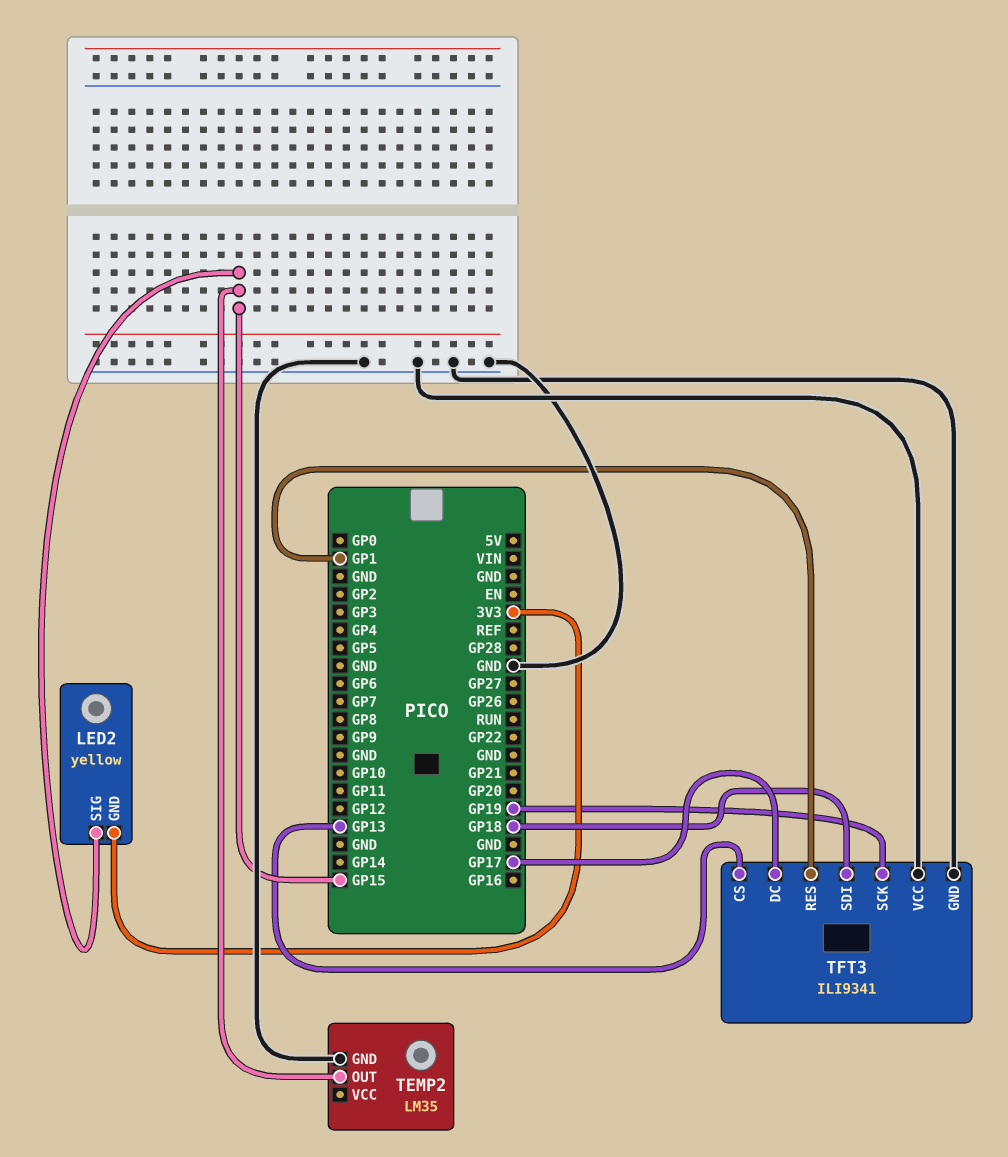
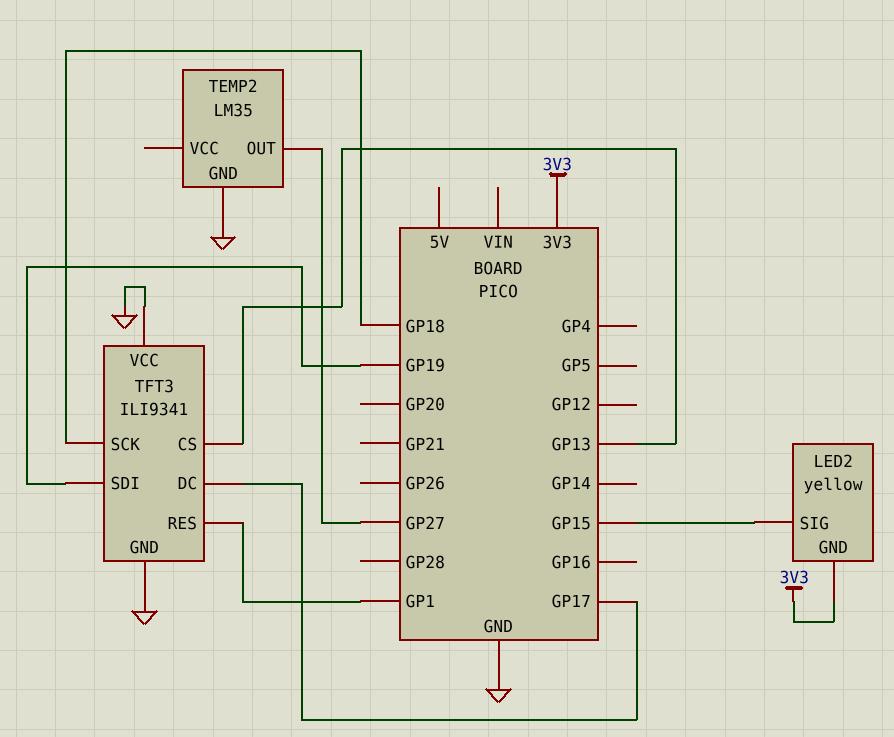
TEMP2 pin OUT: GP15 -> GP27
TFT3 pin SCK: GP19 -> GP18
TFT3 pin SDI: GP18 -> GP19

